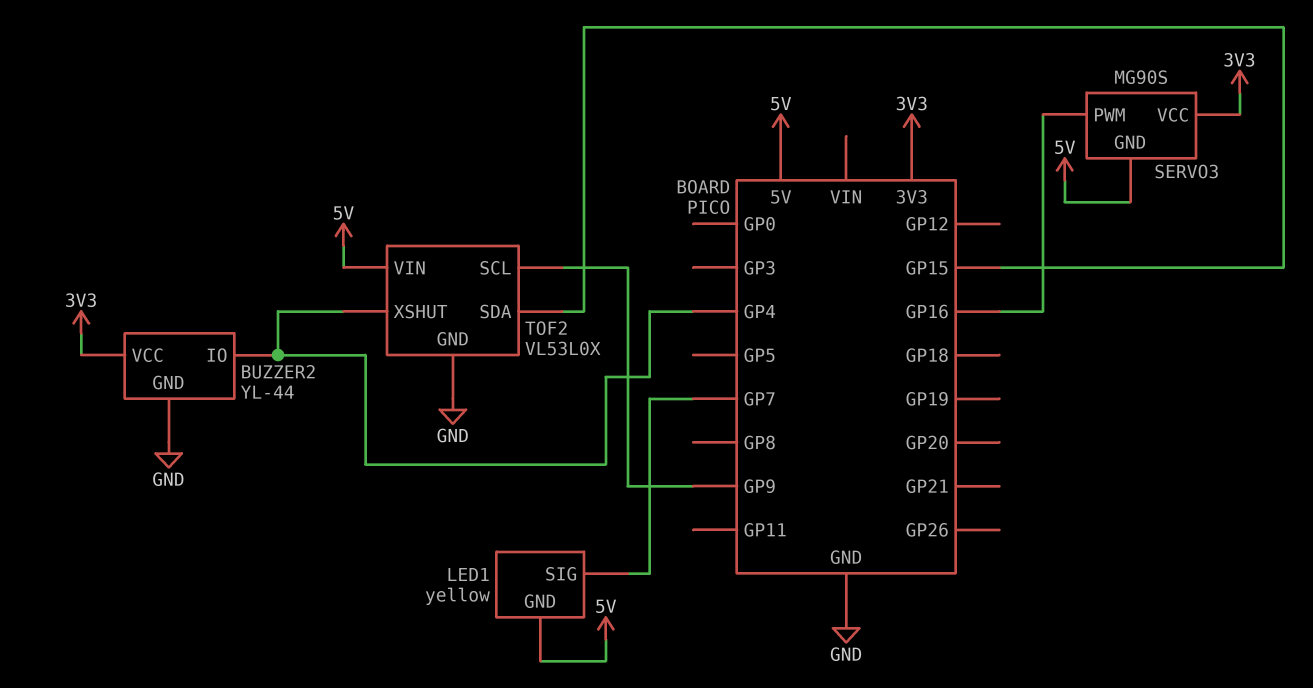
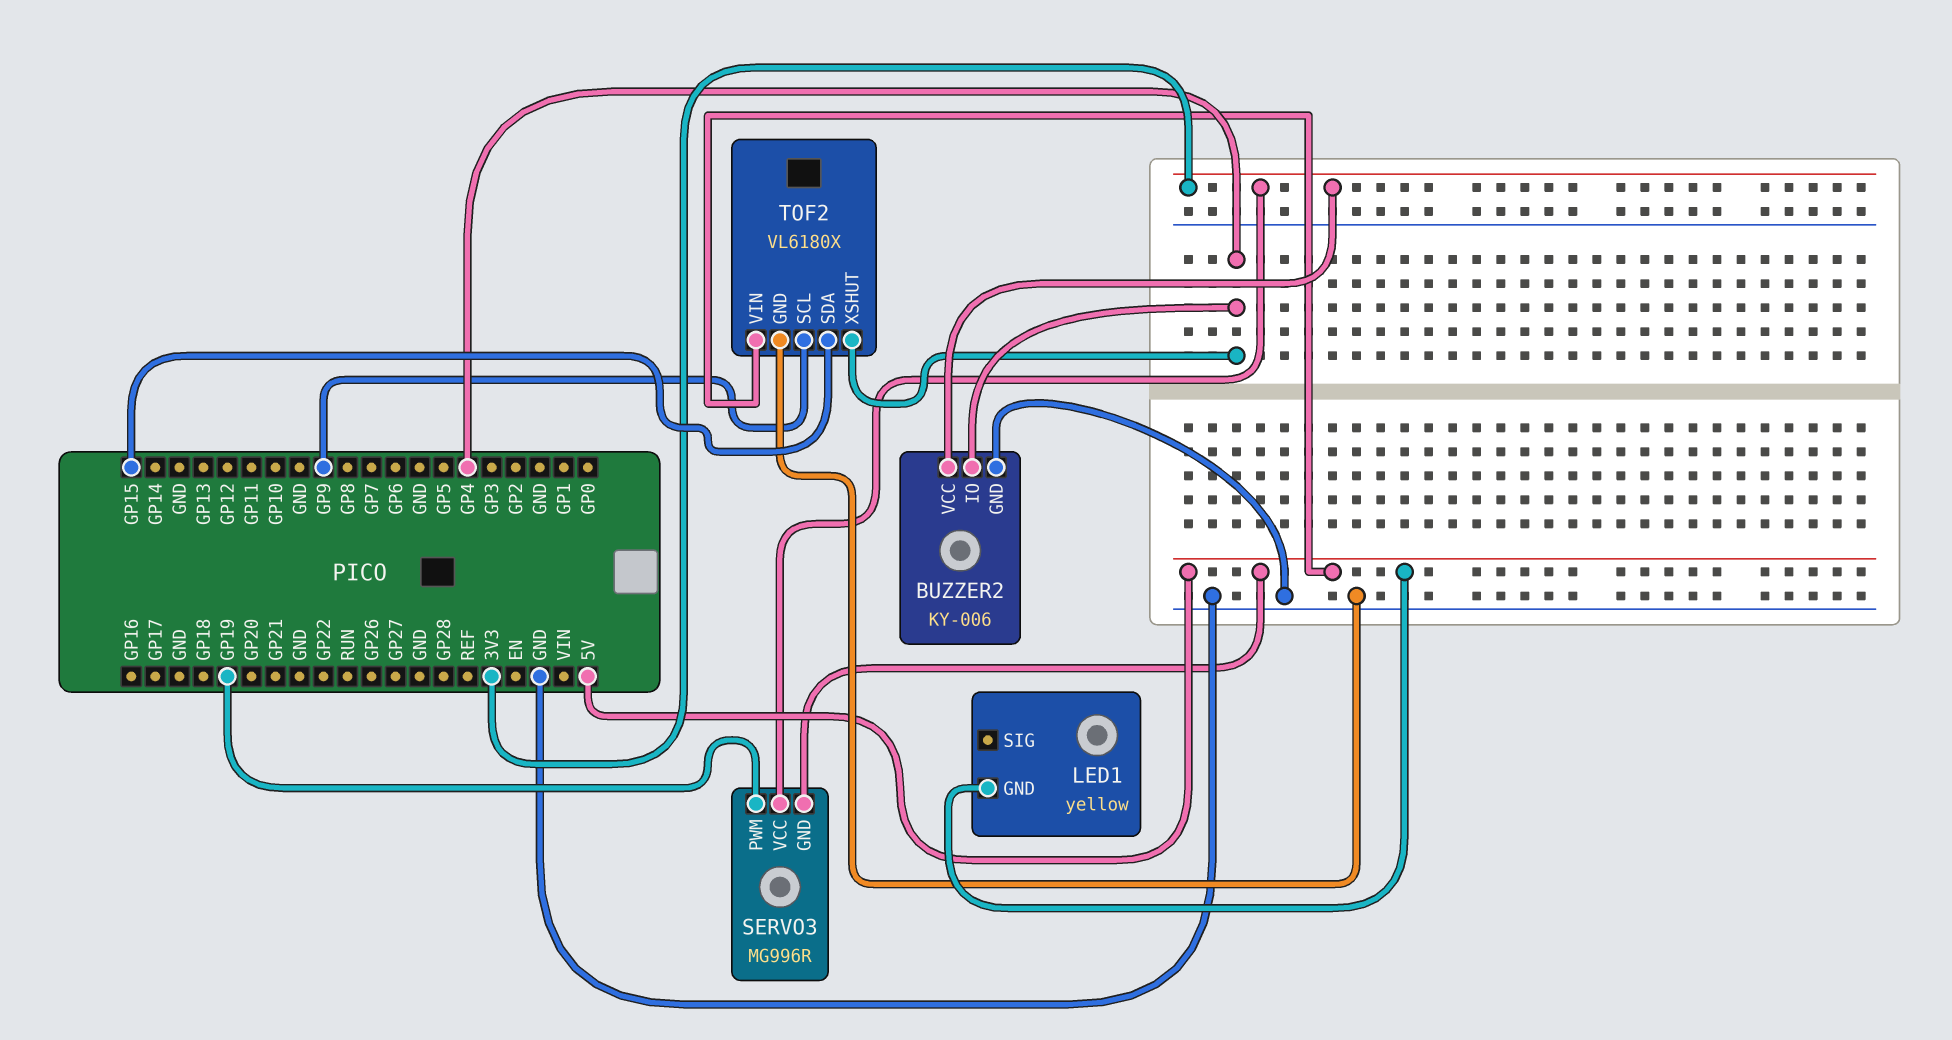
BUZZER2: YL-44 -> KY-006
LED1 pin SIG: GP7 -> none
SERVO3: MG90S -> MG996R
SERVO3 pin PWM: GP16 -> GP19
TOF2: VL53L0X -> VL6180X

